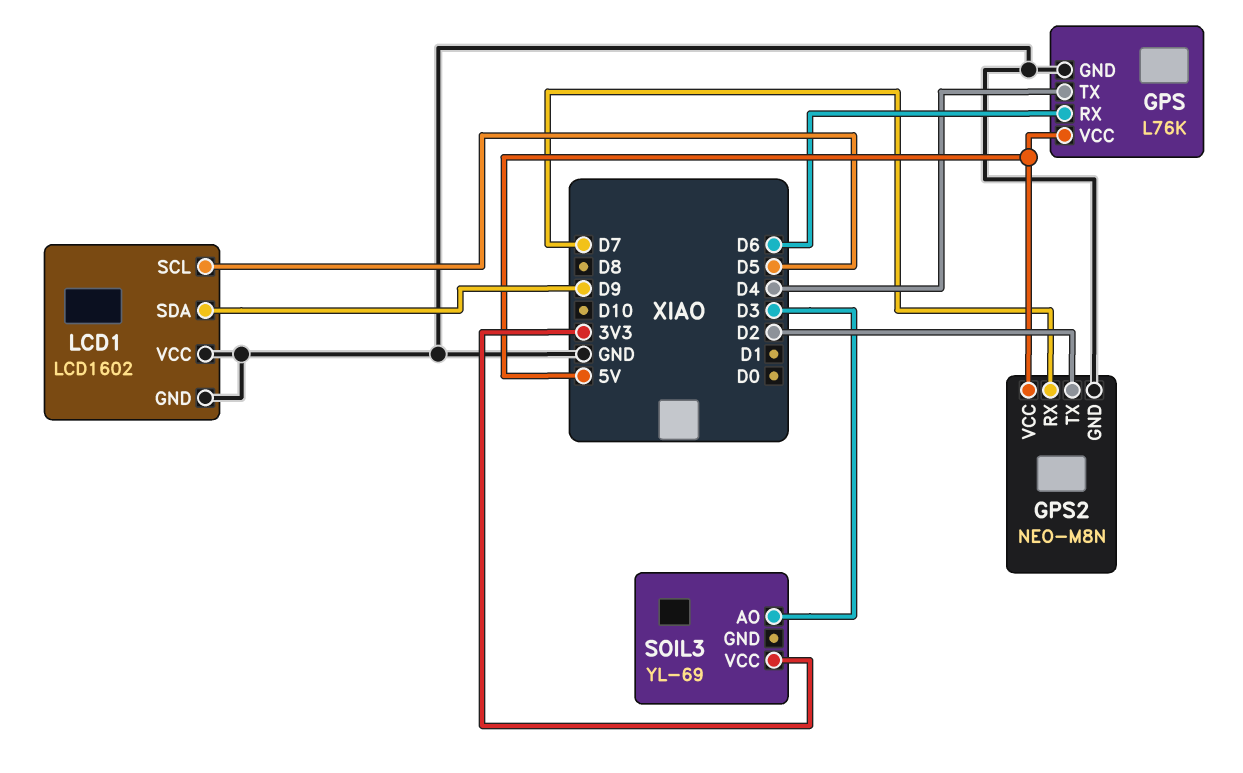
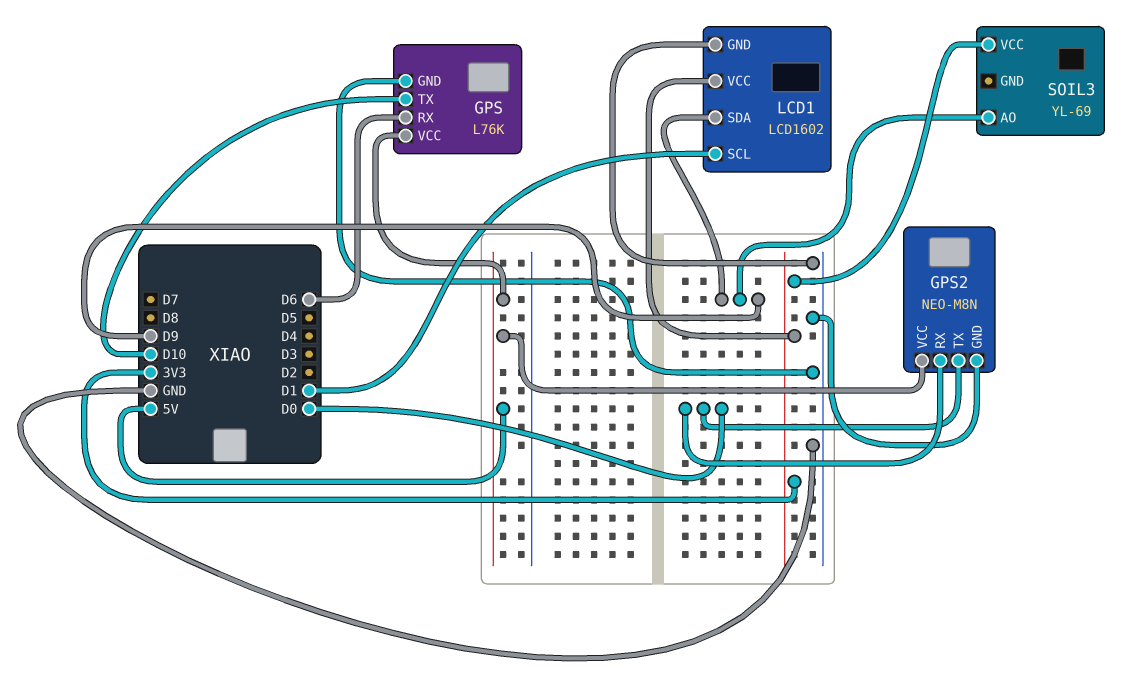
GPS pin TX: D4 -> D10
GPS2 pin RX: D7 -> D0
GPS2 pin TX: D2 -> D0
LCD1 pin SCL: D5 -> D1
LCD1 pin VCC: GND -> 3V3
SOIL3 pin AO: D3 -> D9

